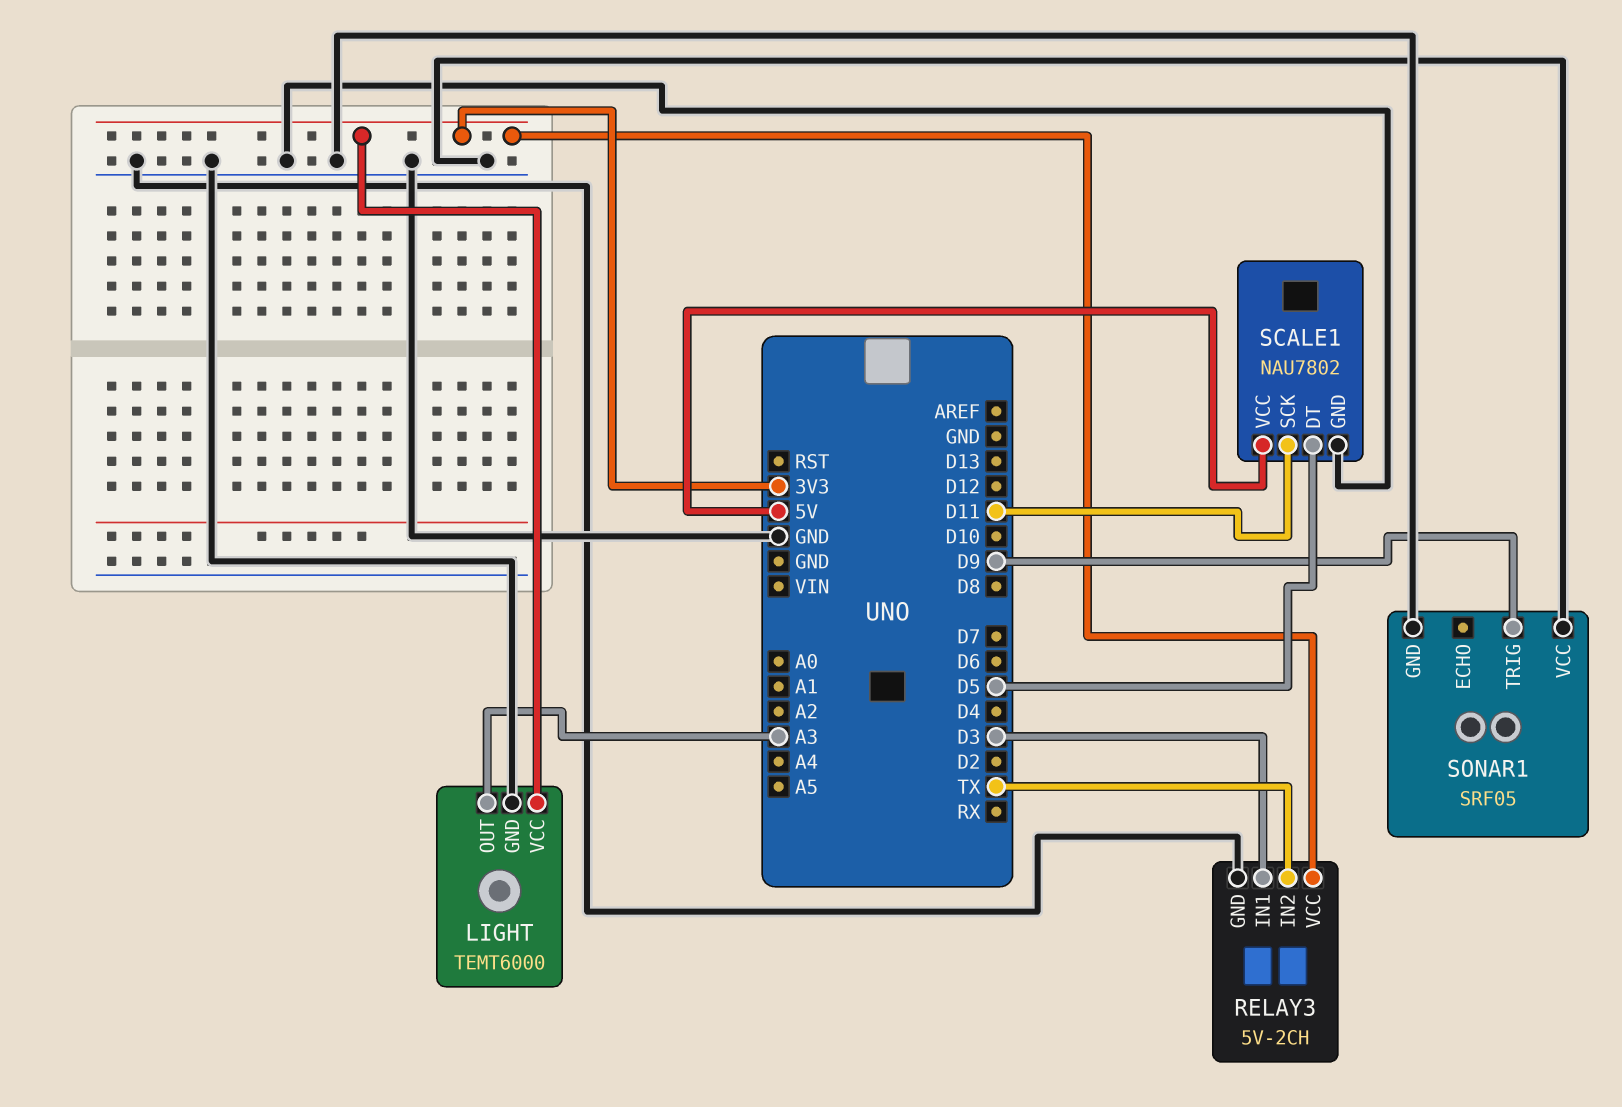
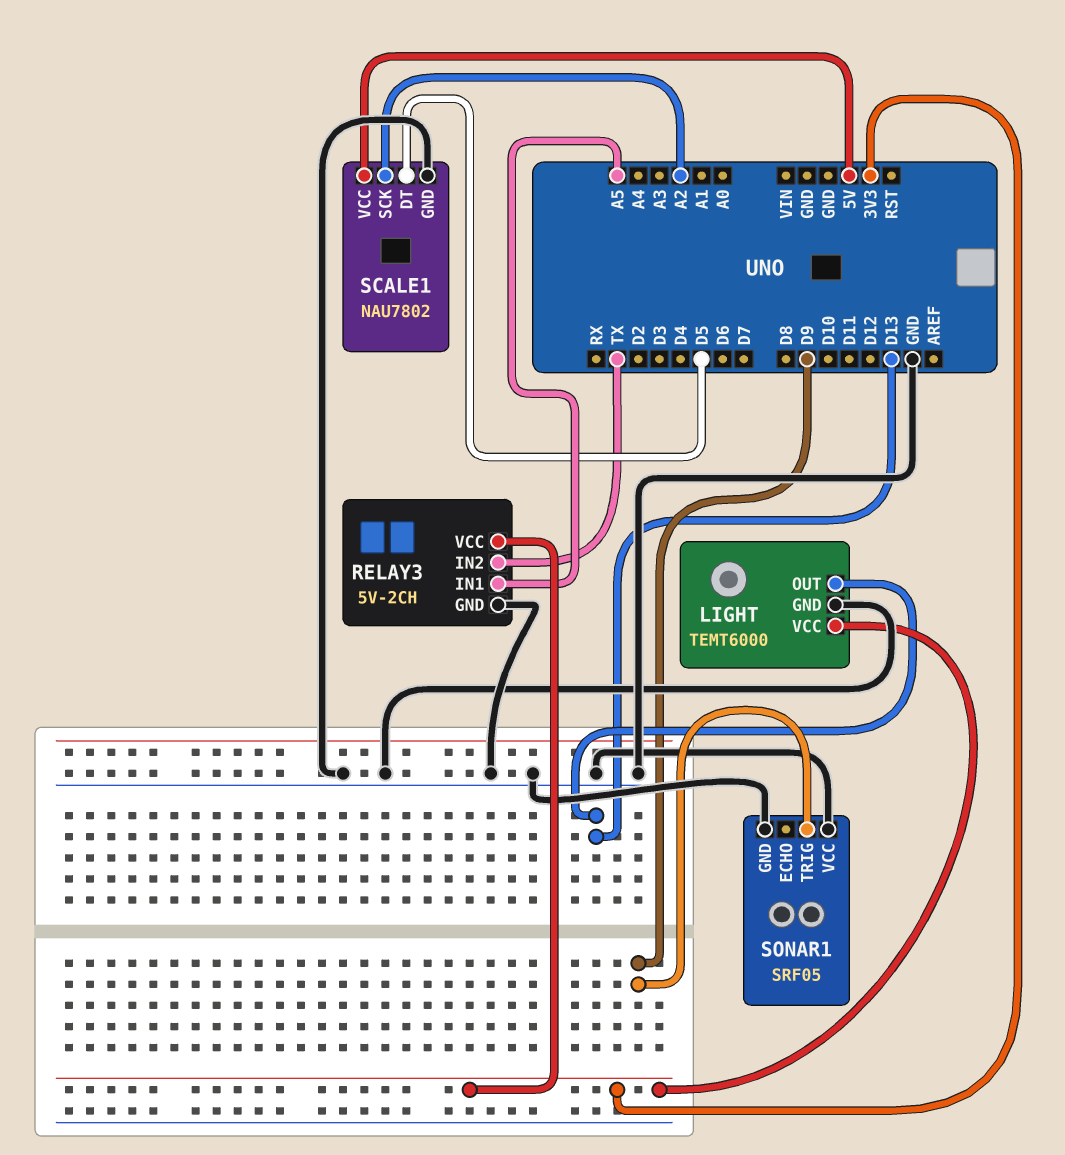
LIGHT pin OUT: A3 -> D13
RELAY3 pin IN1: D3 -> A5
SCALE1 pin SCK: D11 -> A2

